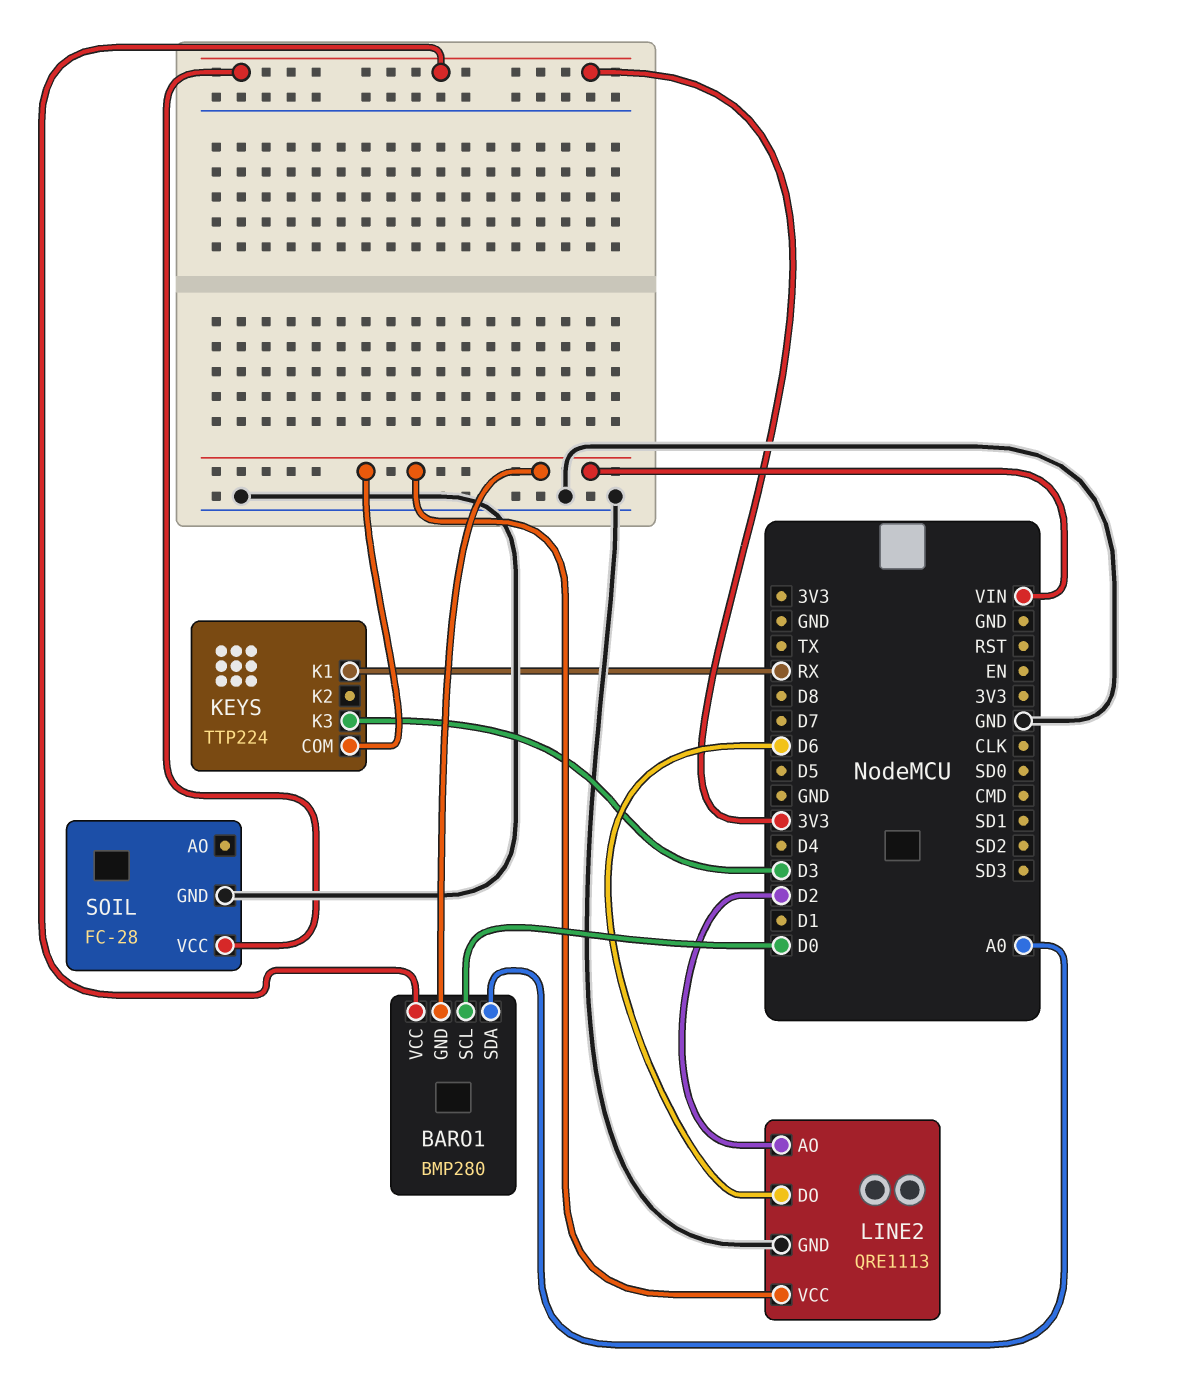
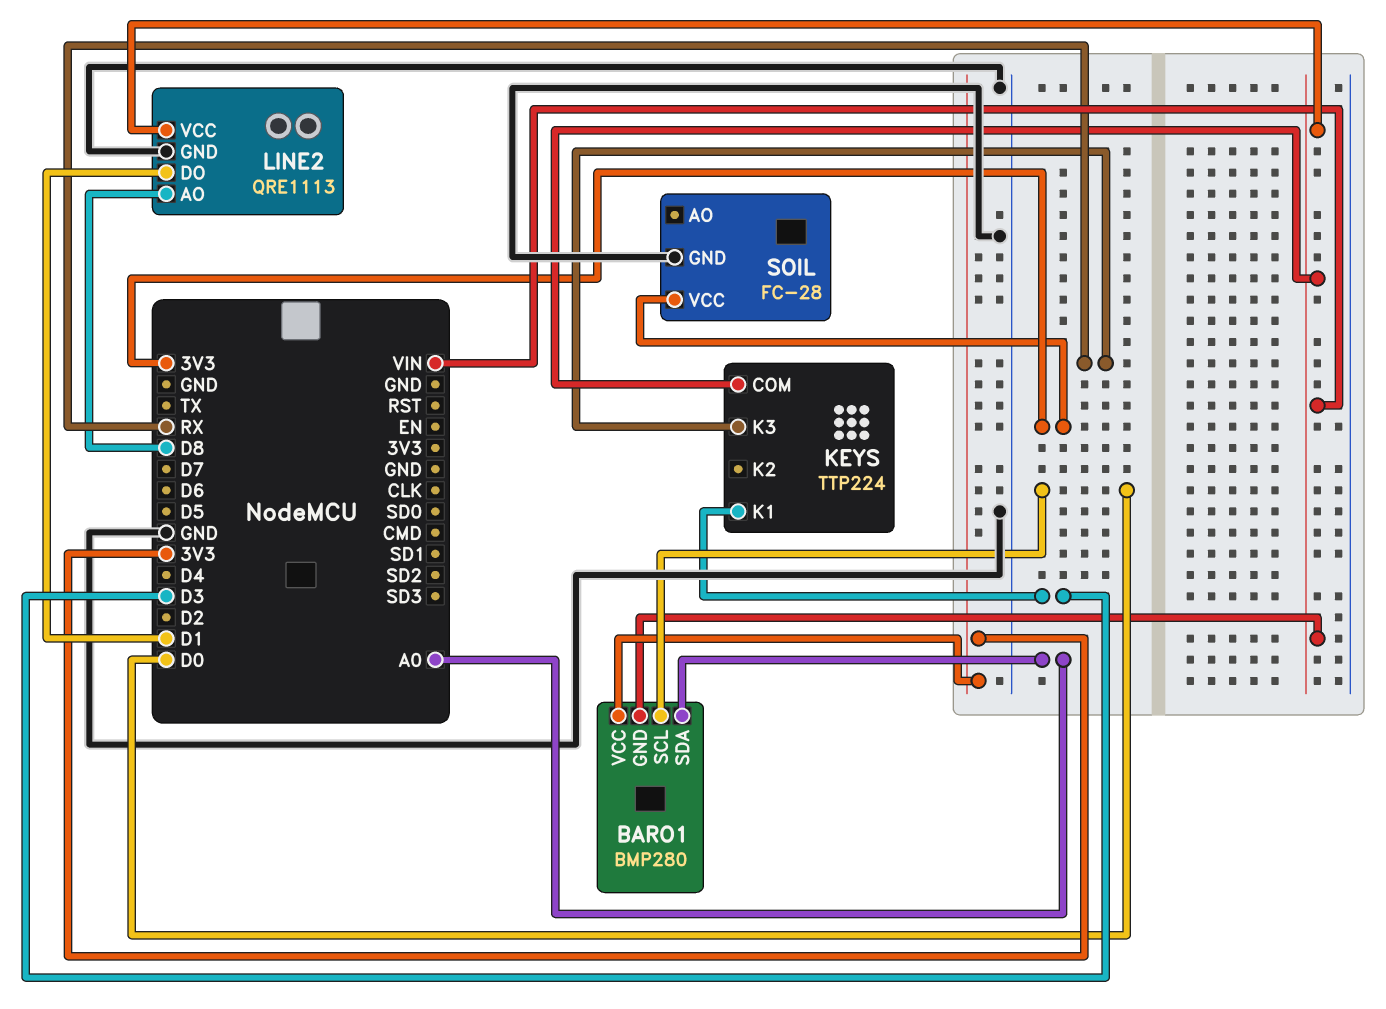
KEYS pin K1: RX -> D3
KEYS pin K3: D3 -> RX
LINE2 pin AO: D2 -> D8
LINE2 pin DO: D6 -> D1

